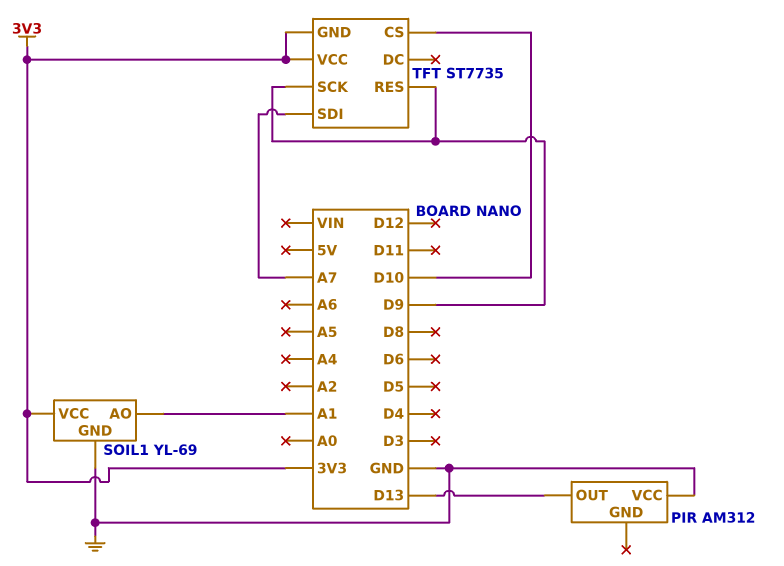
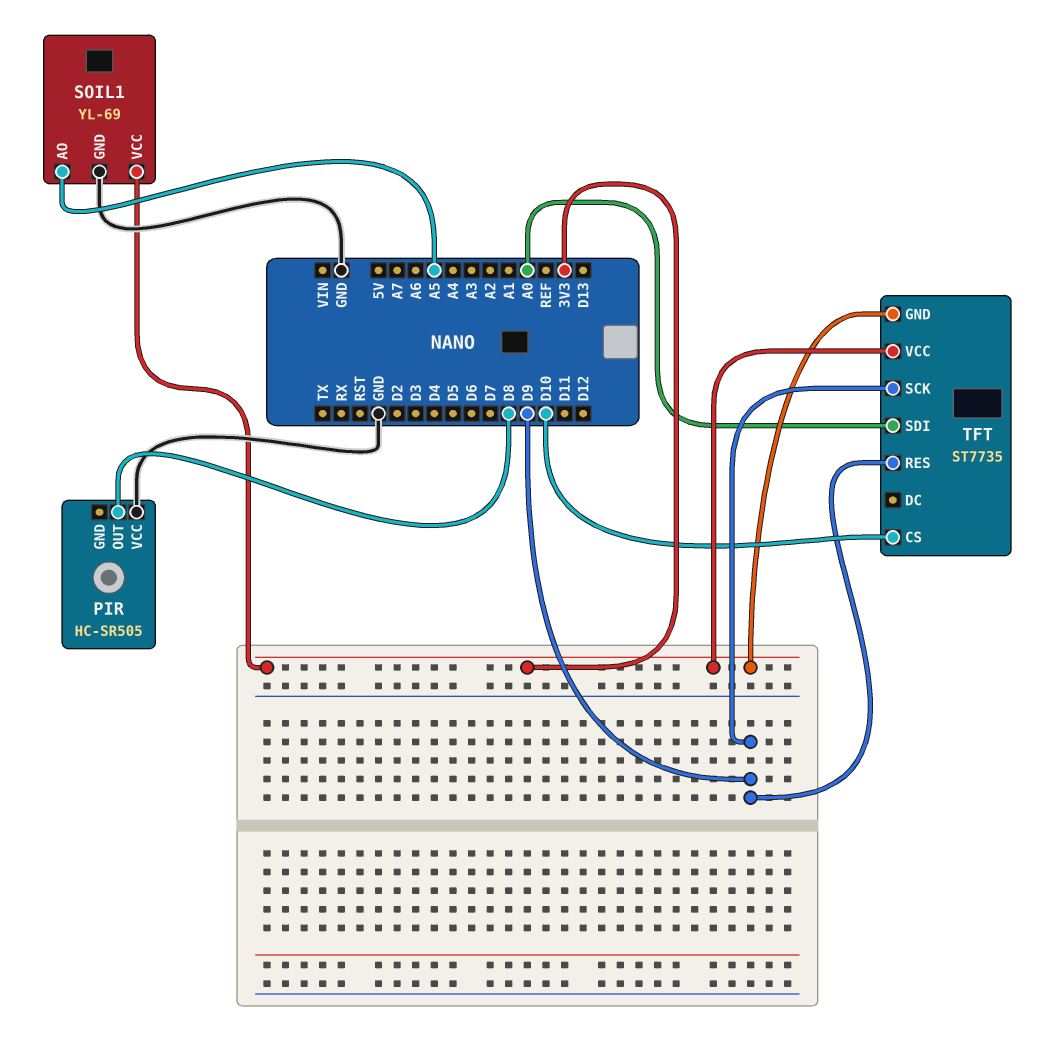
PIR: AM312 -> HC-SR505
PIR pin OUT: D13 -> D8
SOIL1 pin AO: A1 -> A5
TFT pin SDI: A7 -> A0

